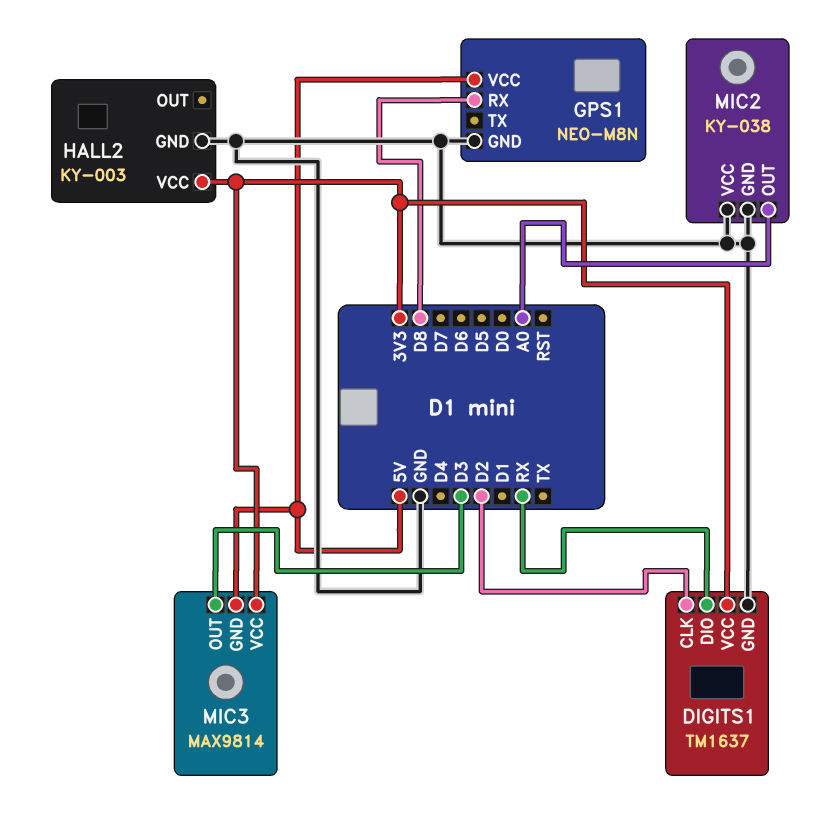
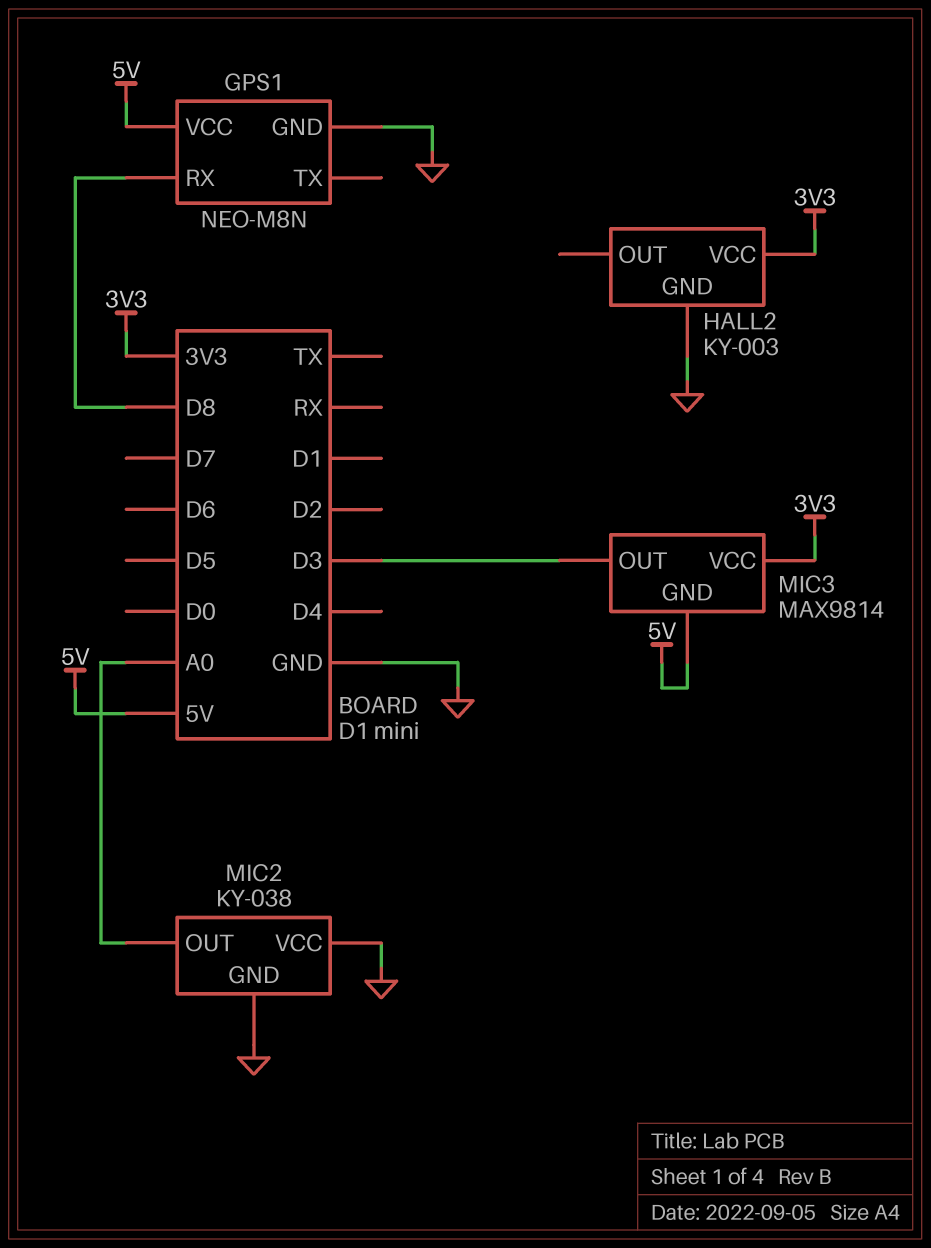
DIGITS1: TM1637 -> none
DIGITS1 pin CLK: D2 -> none
DIGITS1 pin DIO: RX -> none
DIGITS1 pin GND: GND -> none
DIGITS1 pin VCC: 3V3 -> none

